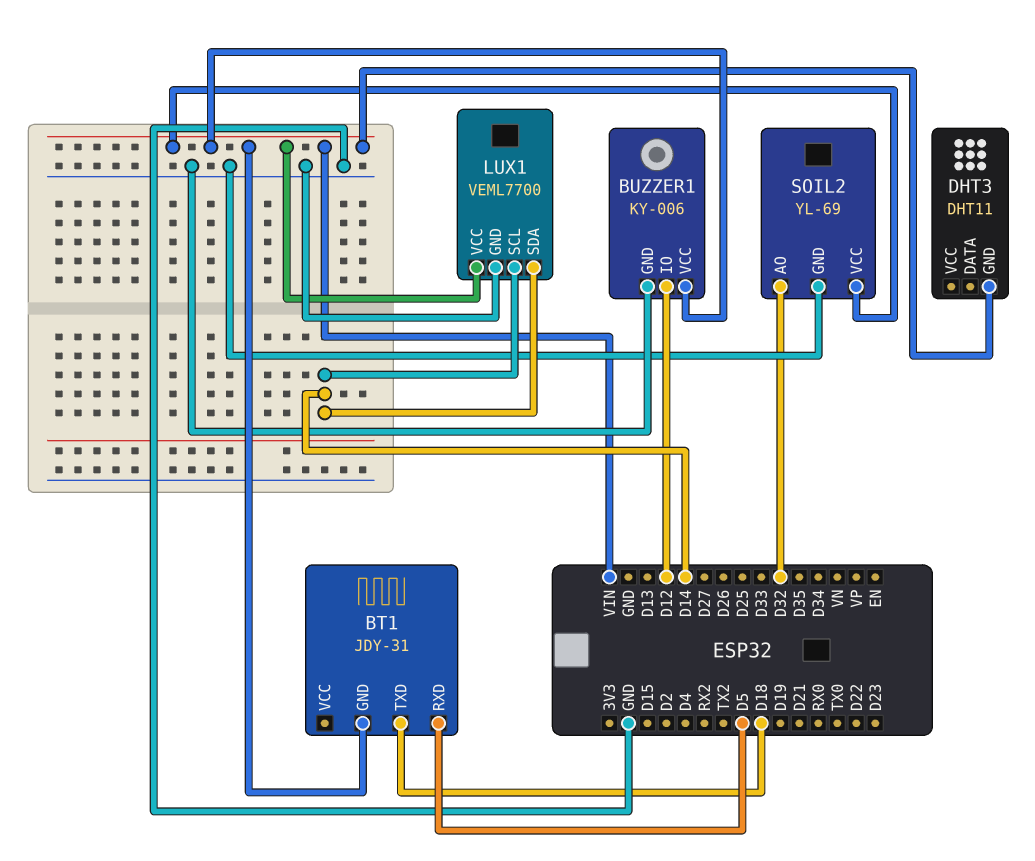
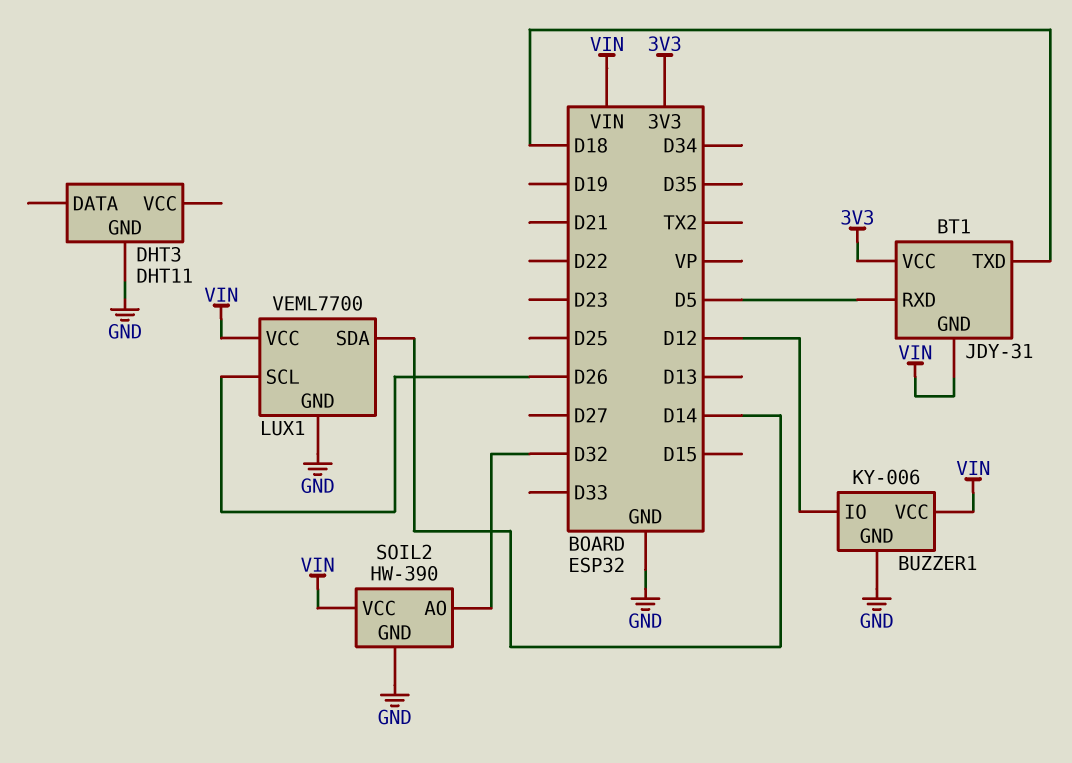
BT1 pin VCC: none -> 3V3
DHT3 pin GND: VIN -> GND
LUX1 pin SCL: D14 -> D26
SOIL2: YL-69 -> HW-390

